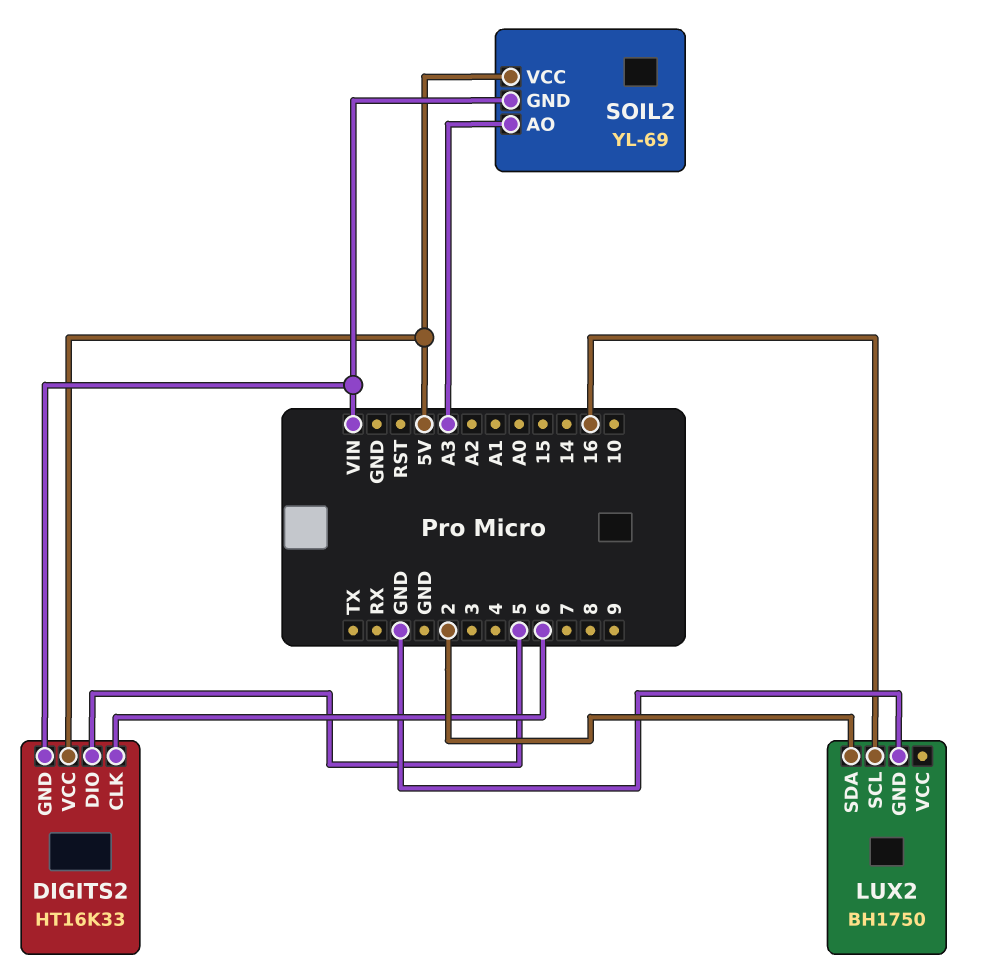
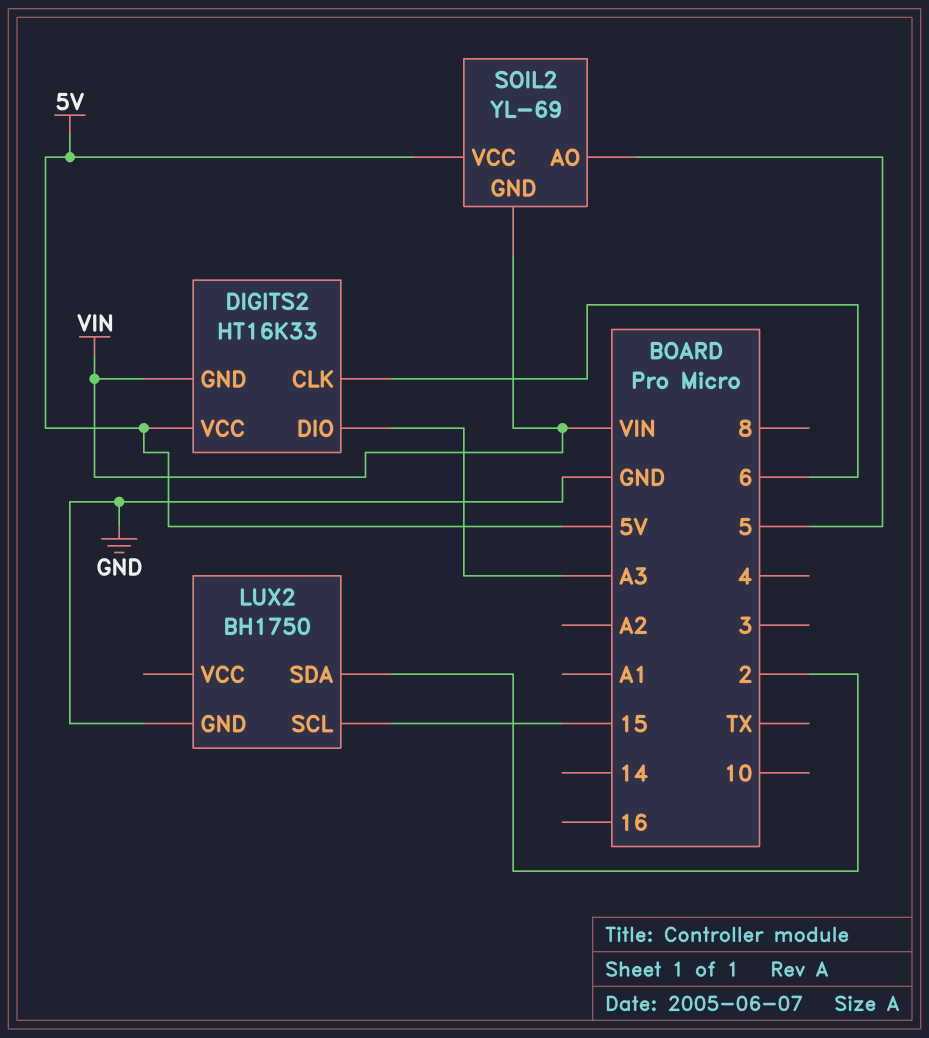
DIGITS2 pin DIO: 5 -> A3
LUX2 pin SCL: 16 -> 15
SOIL2 pin AO: A3 -> 5

